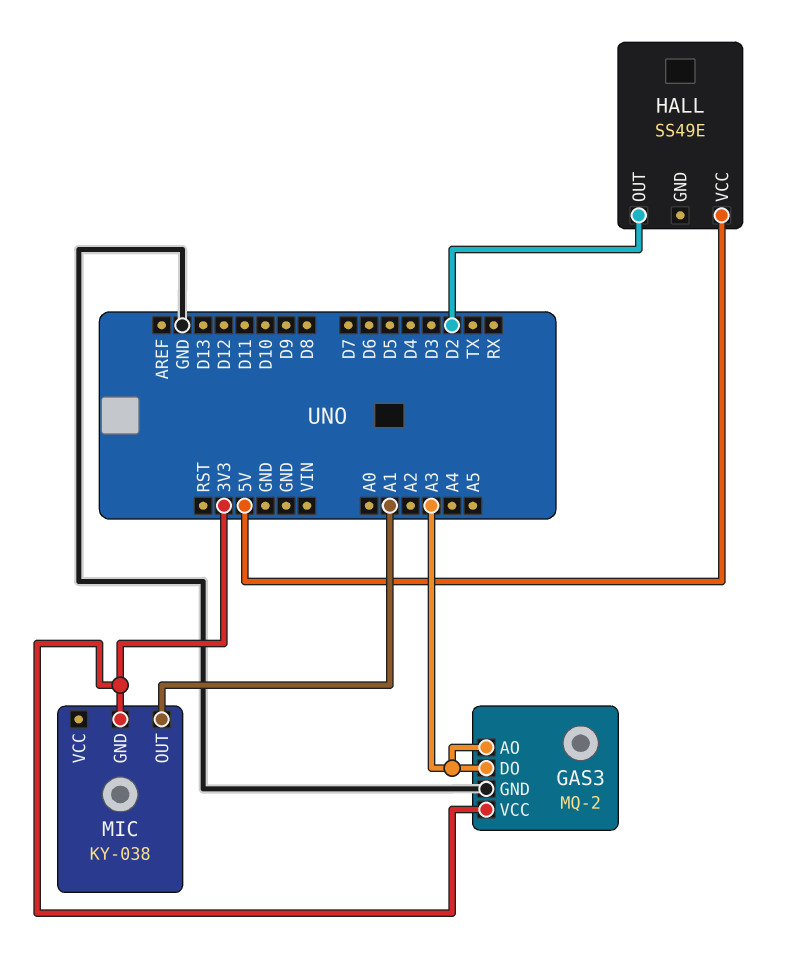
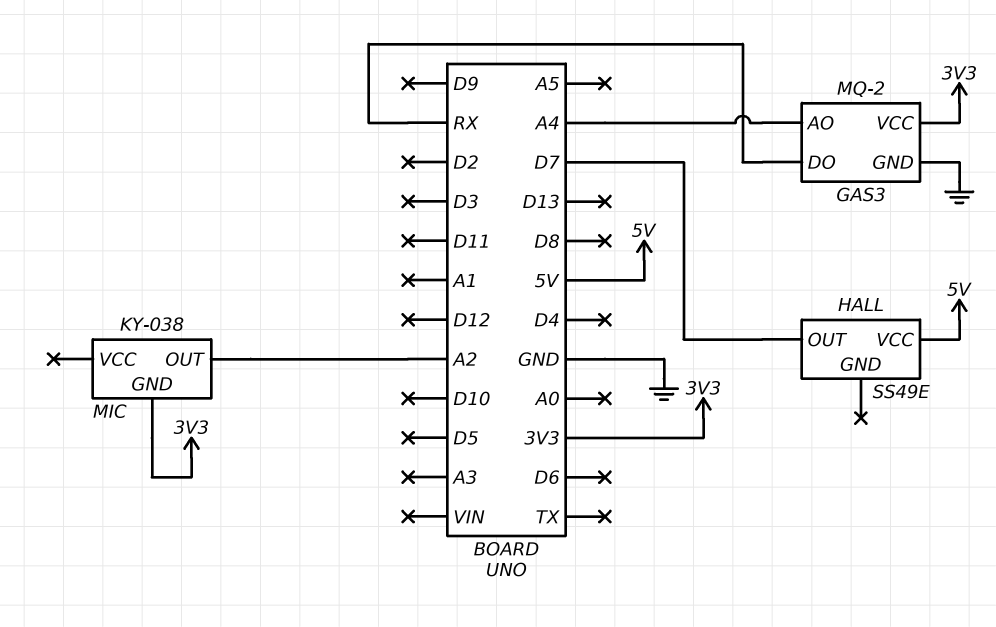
GAS3 pin AO: A3 -> A4
GAS3 pin DO: A3 -> RX
HALL pin OUT: D2 -> D7
MIC pin OUT: A1 -> A2

